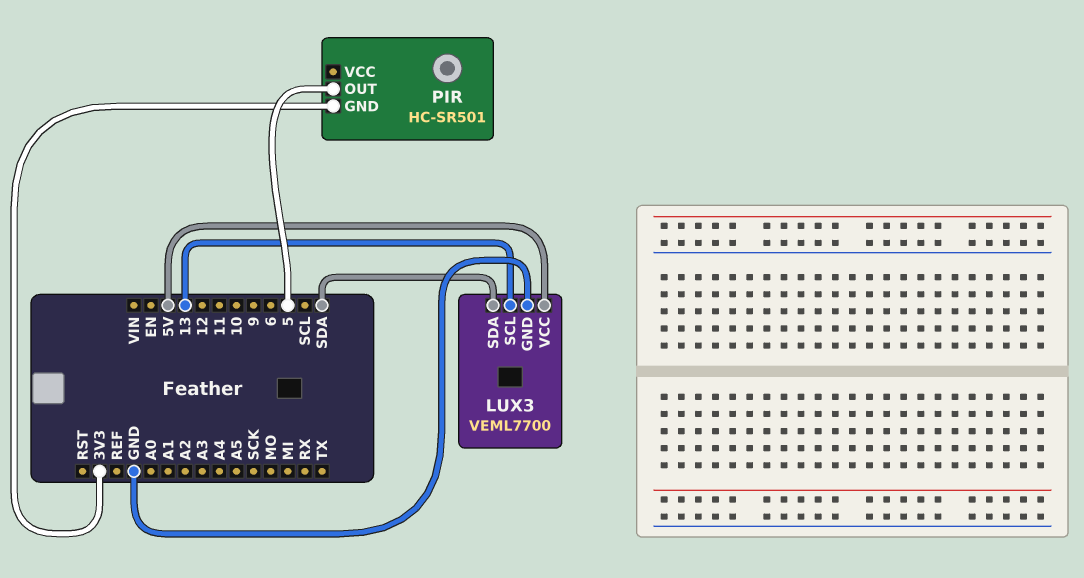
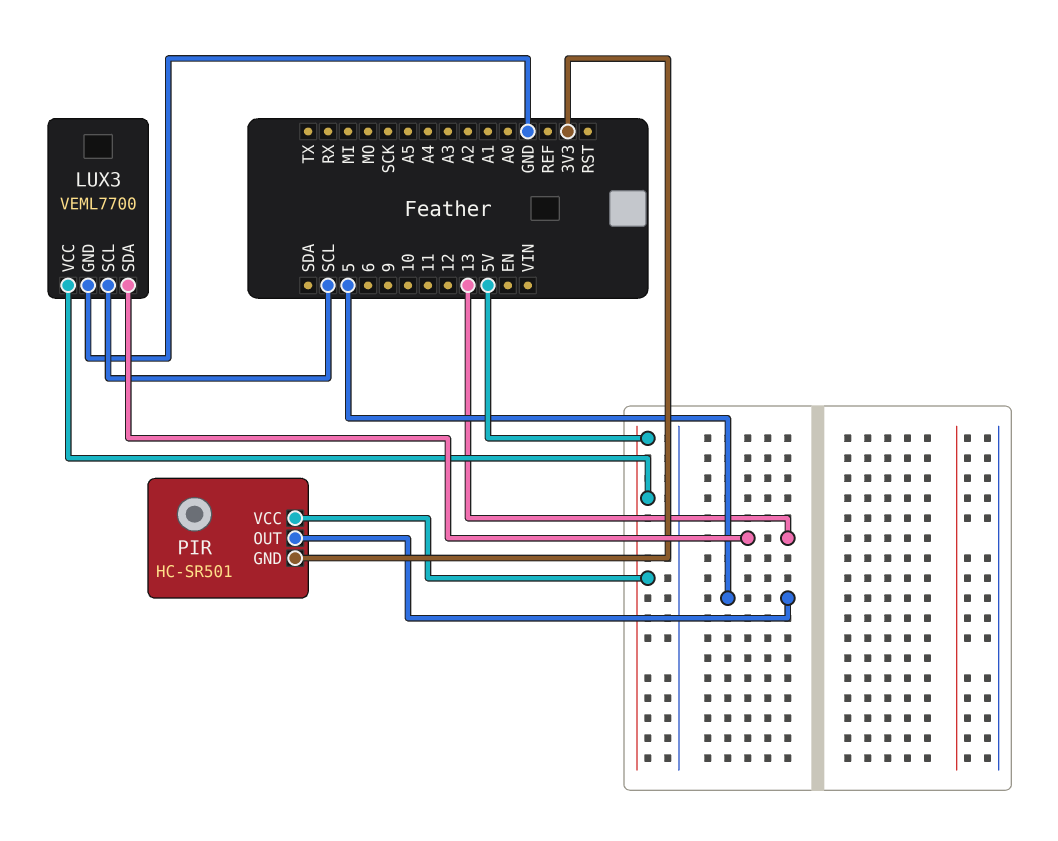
LUX3 pin SCL: 13 -> SCL
LUX3 pin SDA: SDA -> 13
PIR pin VCC: none -> 5V

